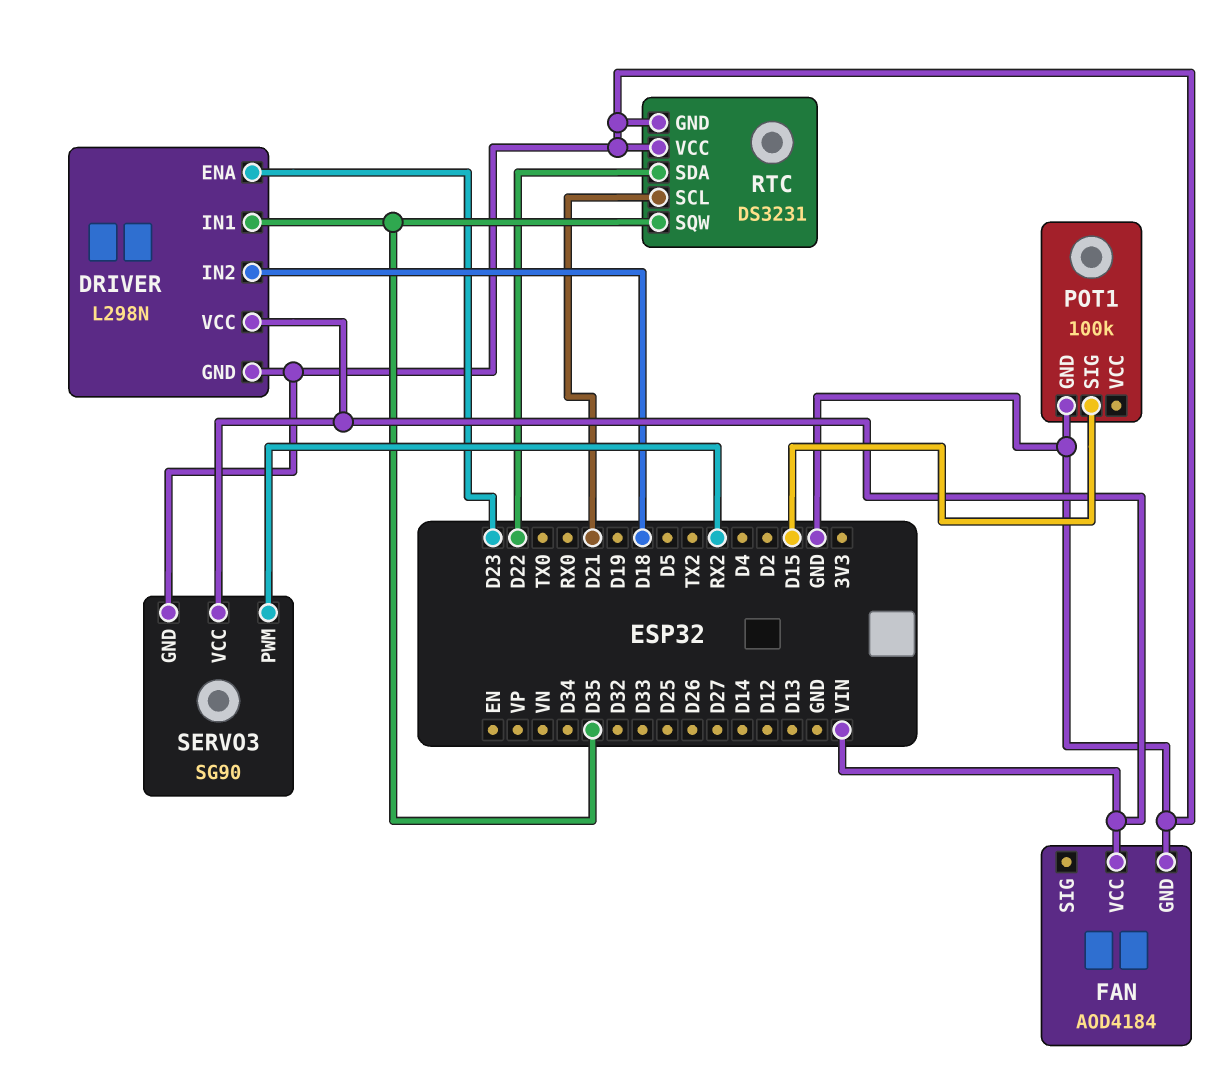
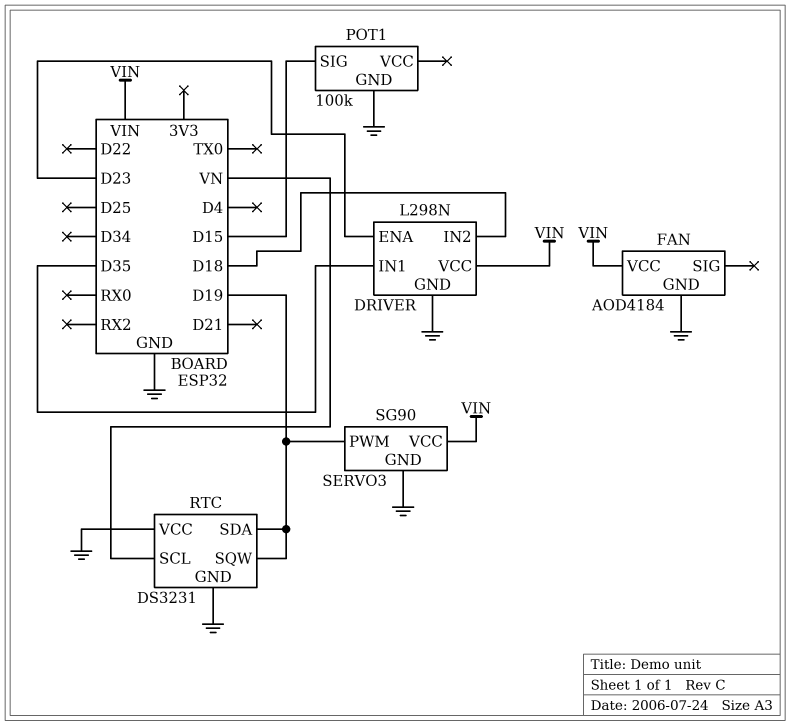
RTC pin SCL: D21 -> VN
RTC pin SDA: D22 -> D19
RTC pin SQW: D35 -> D19
SERVO3 pin PWM: RX2 -> D19

